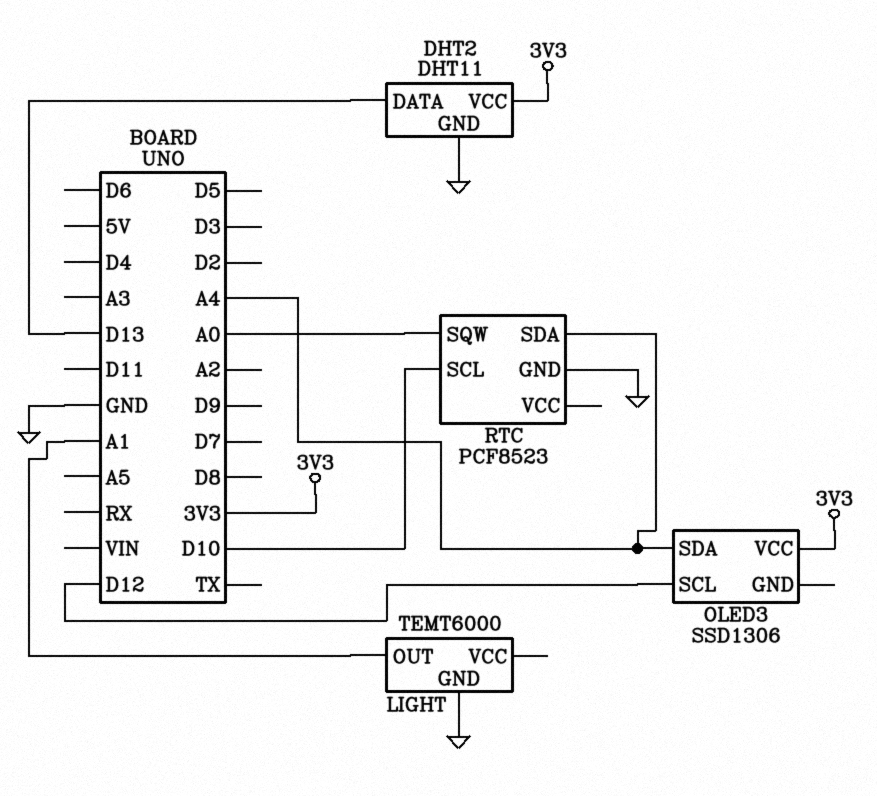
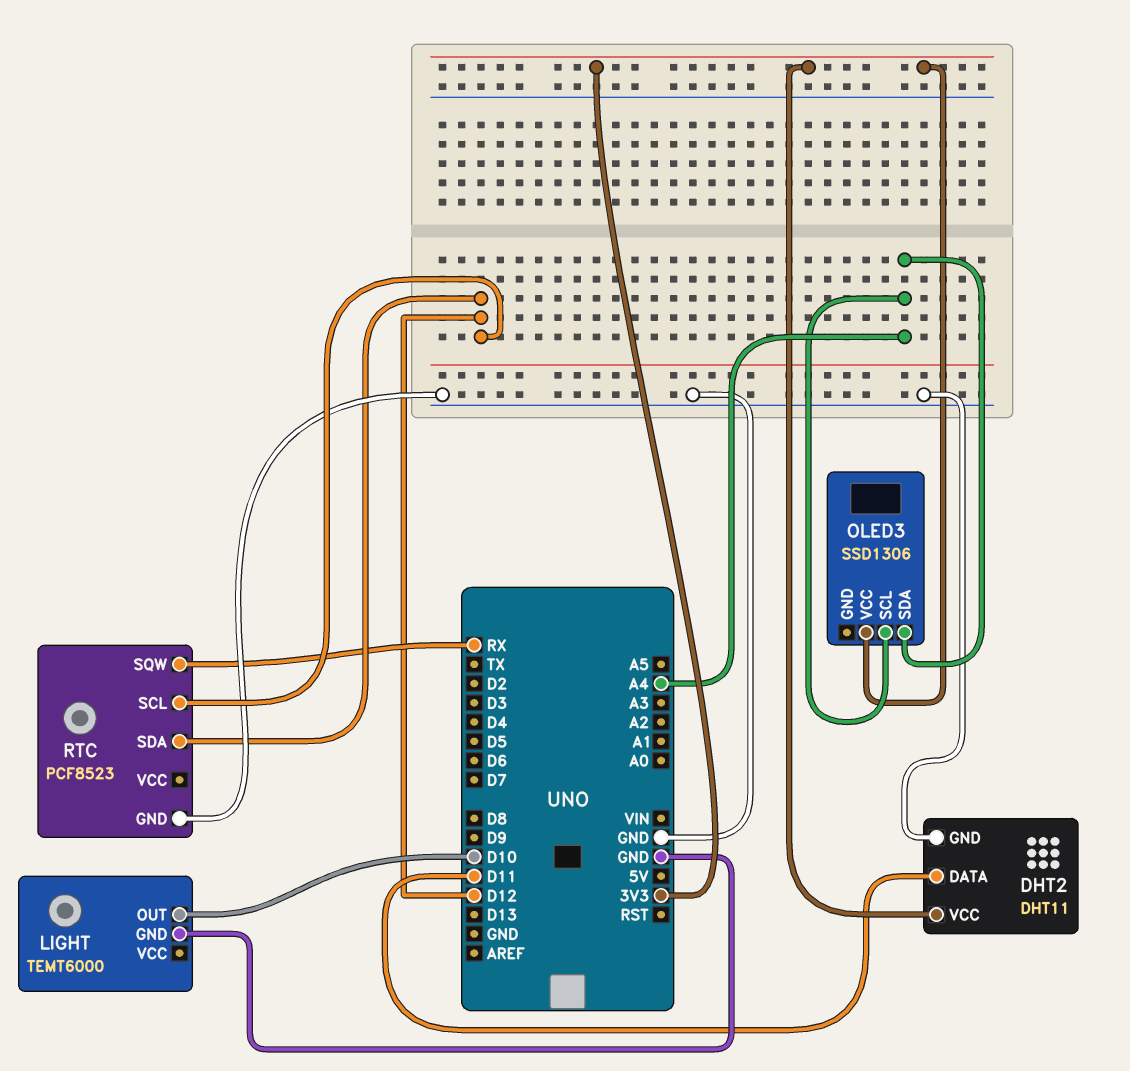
DHT2 pin DATA: D13 -> D11
LIGHT pin OUT: A1 -> D10
OLED3 pin SCL: D12 -> A4
RTC pin SCL: D10 -> D12
RTC pin SDA: A4 -> D12
RTC pin SQW: A0 -> RX

